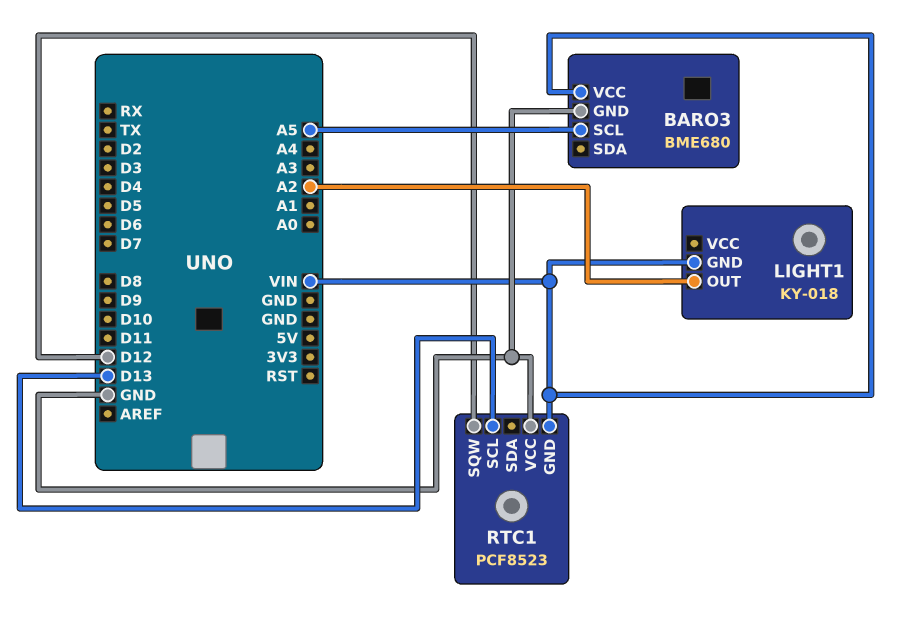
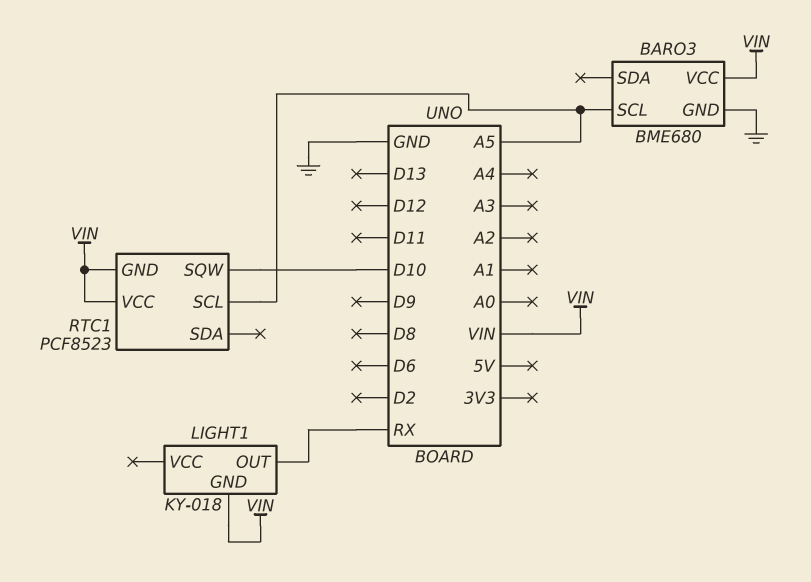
LIGHT1 pin OUT: A2 -> RX
RTC1 pin SCL: D13 -> A5
RTC1 pin SQW: D12 -> D10
RTC1 pin VCC: GND -> VIN

